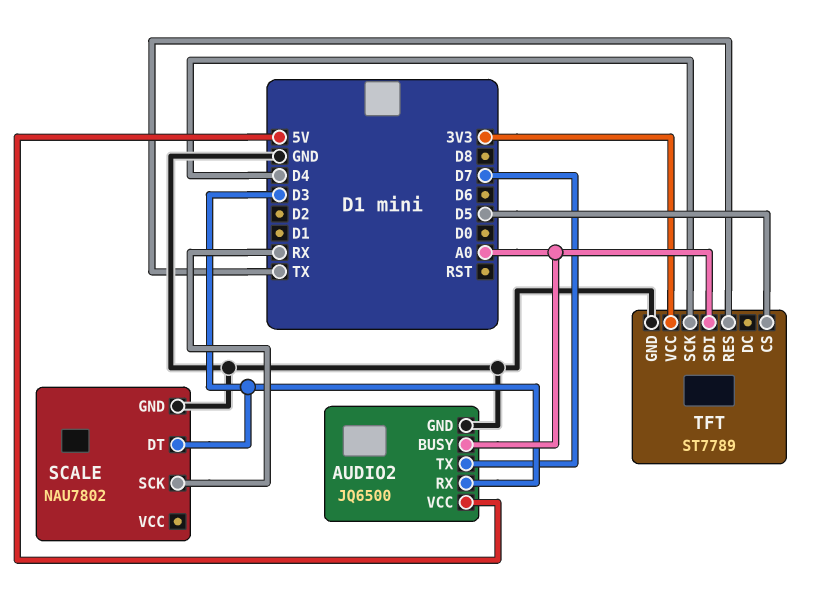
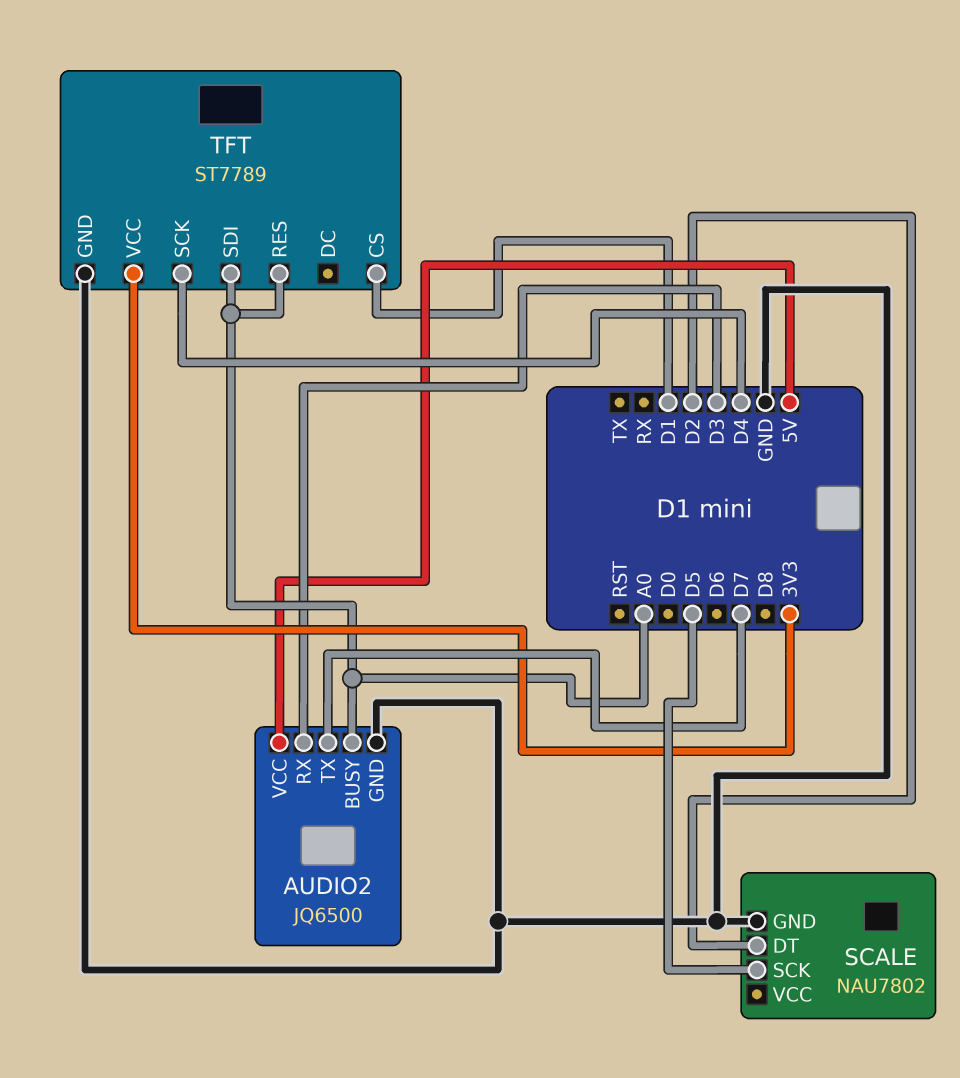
SCALE pin DT: D3 -> D2
SCALE pin SCK: RX -> D5
TFT pin CS: D5 -> D1
TFT pin RES: TX -> A0

